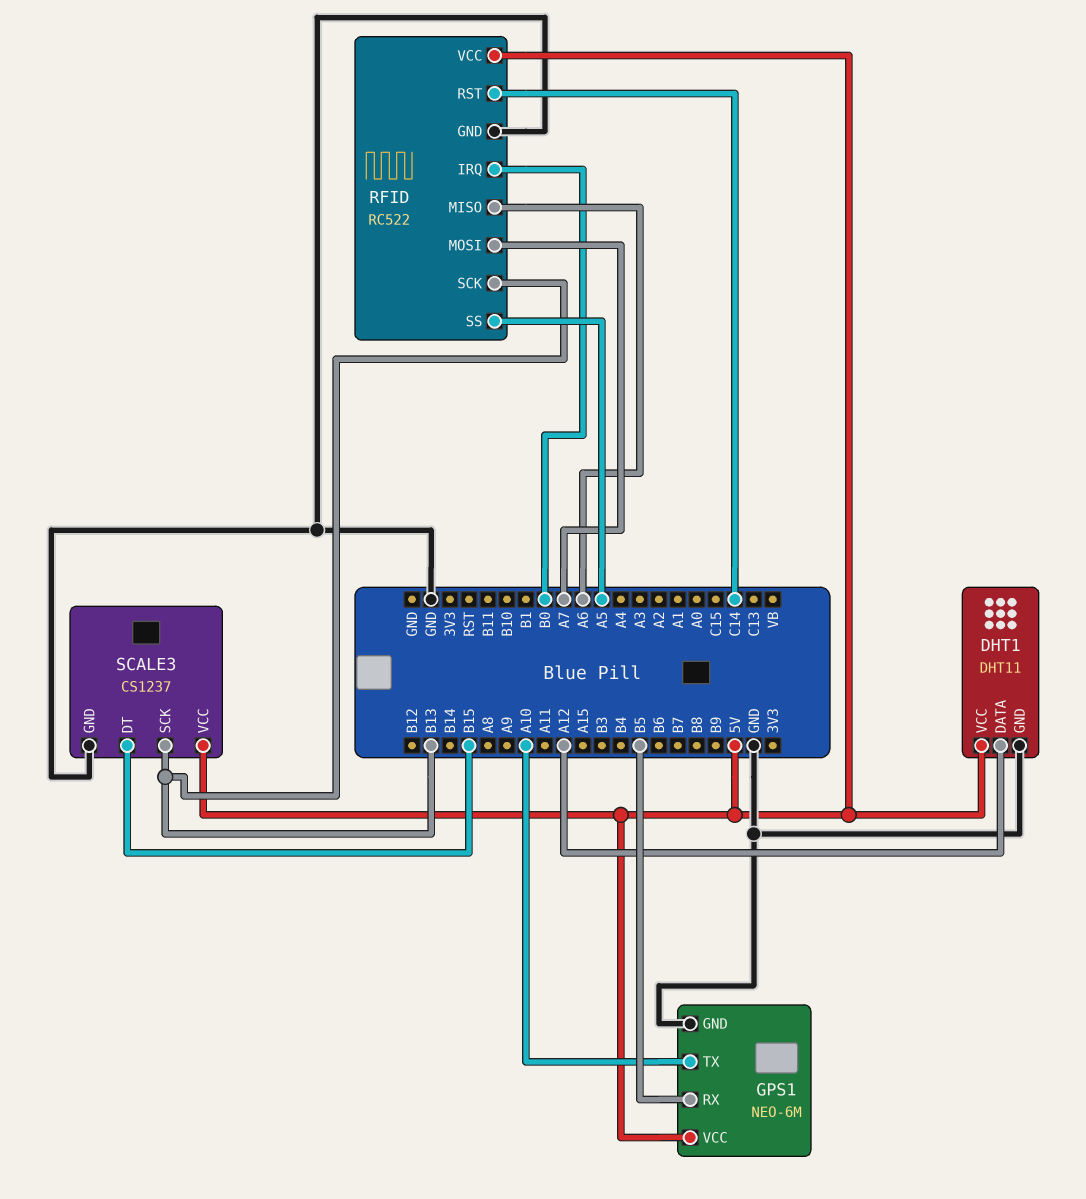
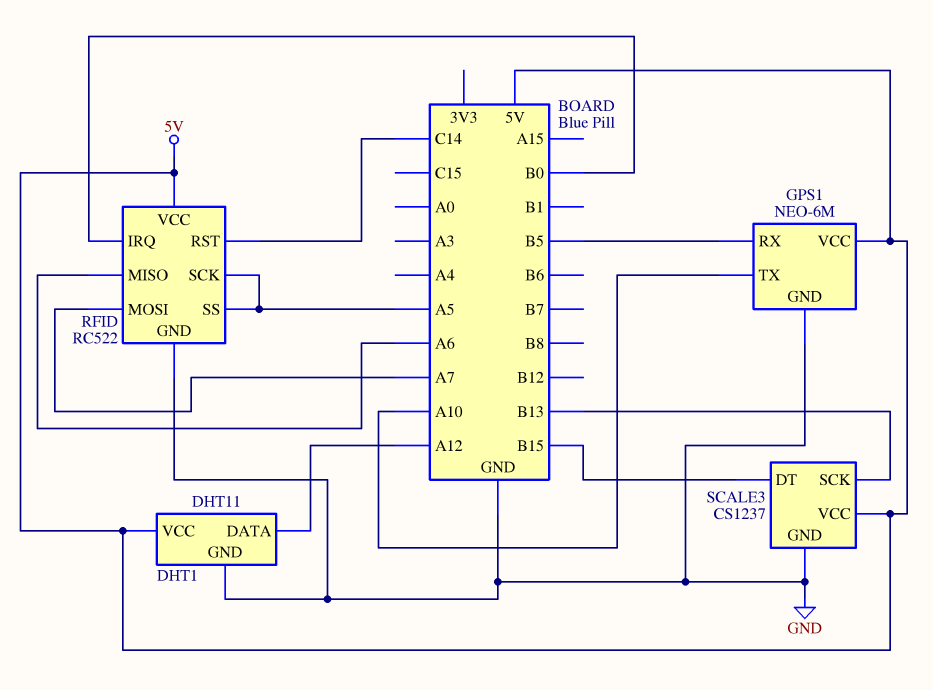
RFID pin SCK: B13 -> A5

